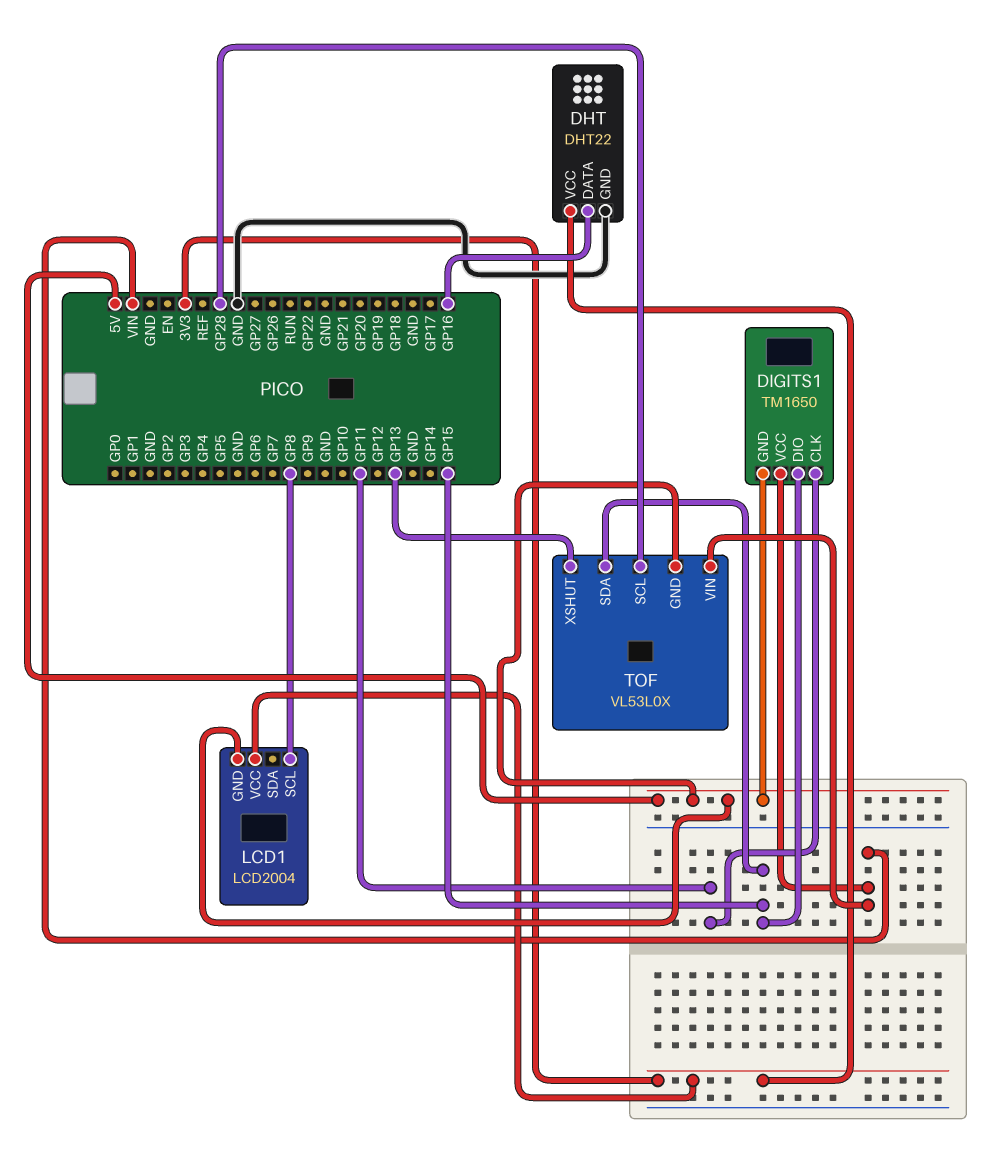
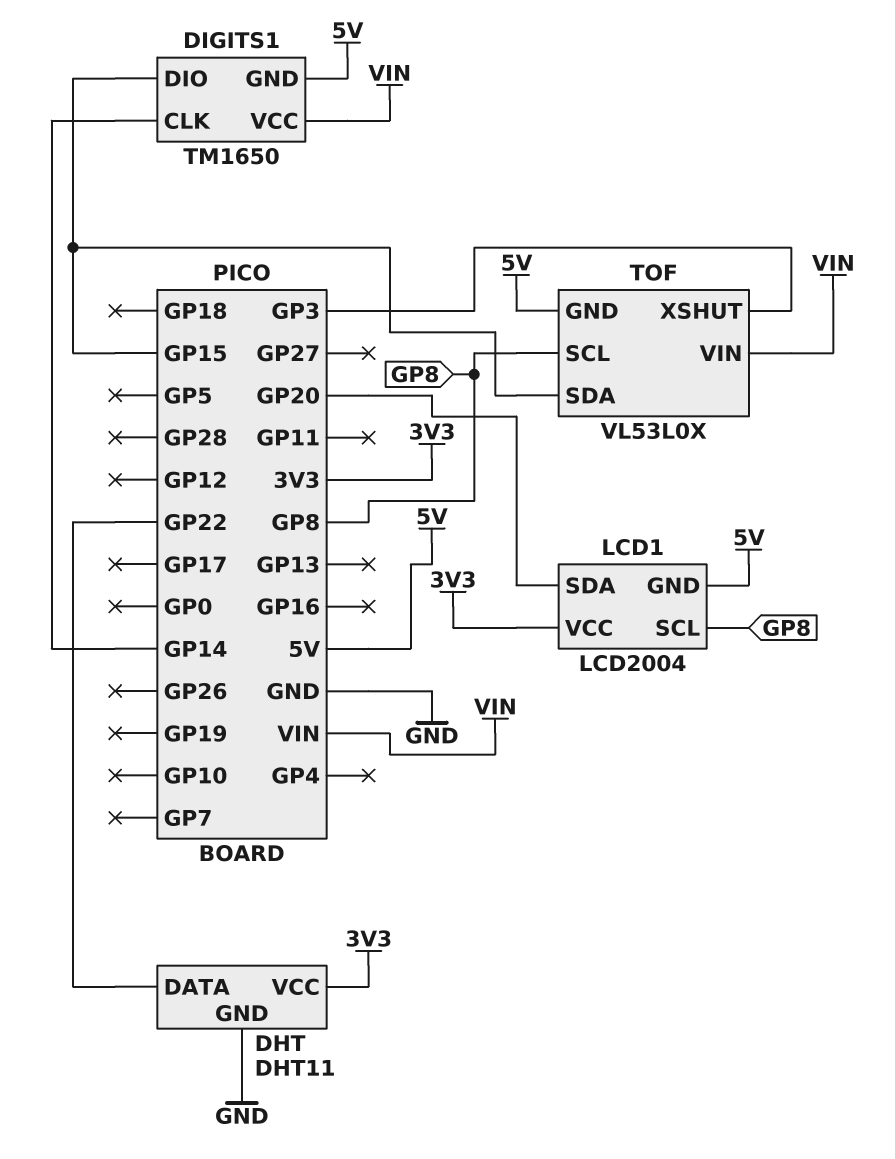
DHT: DHT22 -> DHT11
DHT pin DATA: GP16 -> GP22
DIGITS1 pin CLK: GP11 -> GP14
LCD1 pin SDA: none -> GP20
TOF pin SCL: GP28 -> GP8
TOF pin XSHUT: GP13 -> GP3

